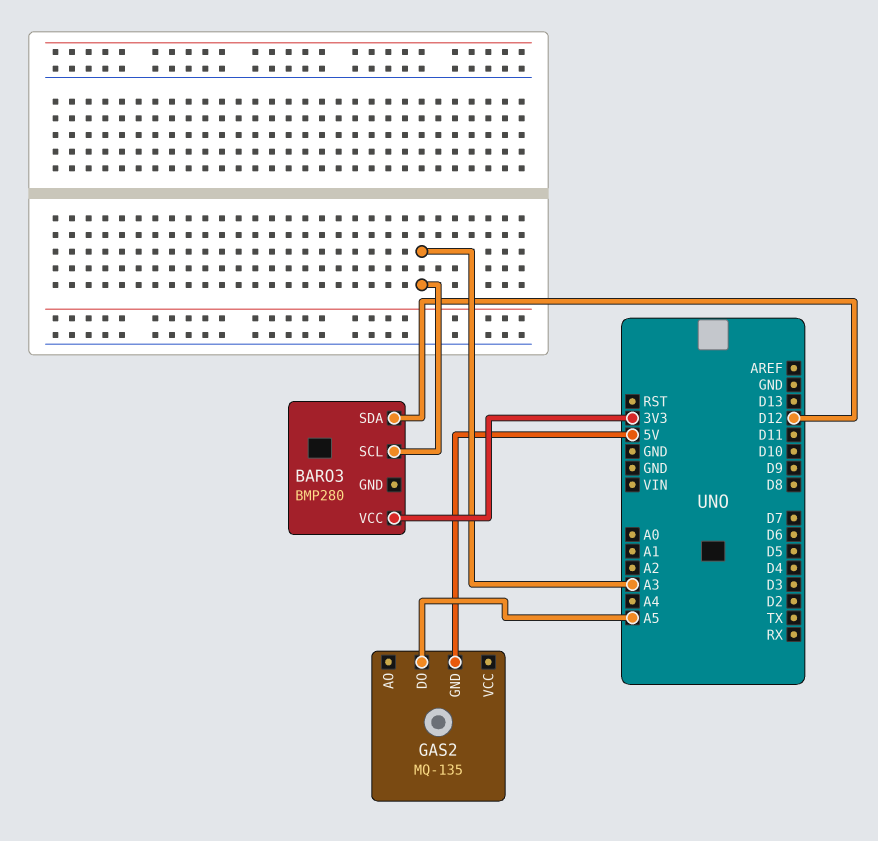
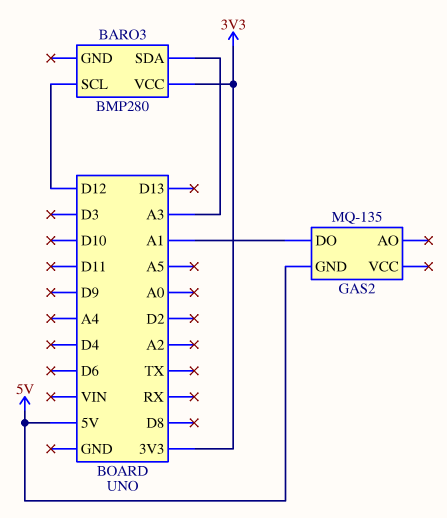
BARO3 pin SCL: A3 -> D12
BARO3 pin SDA: D12 -> A3
GAS2 pin DO: A5 -> A1

